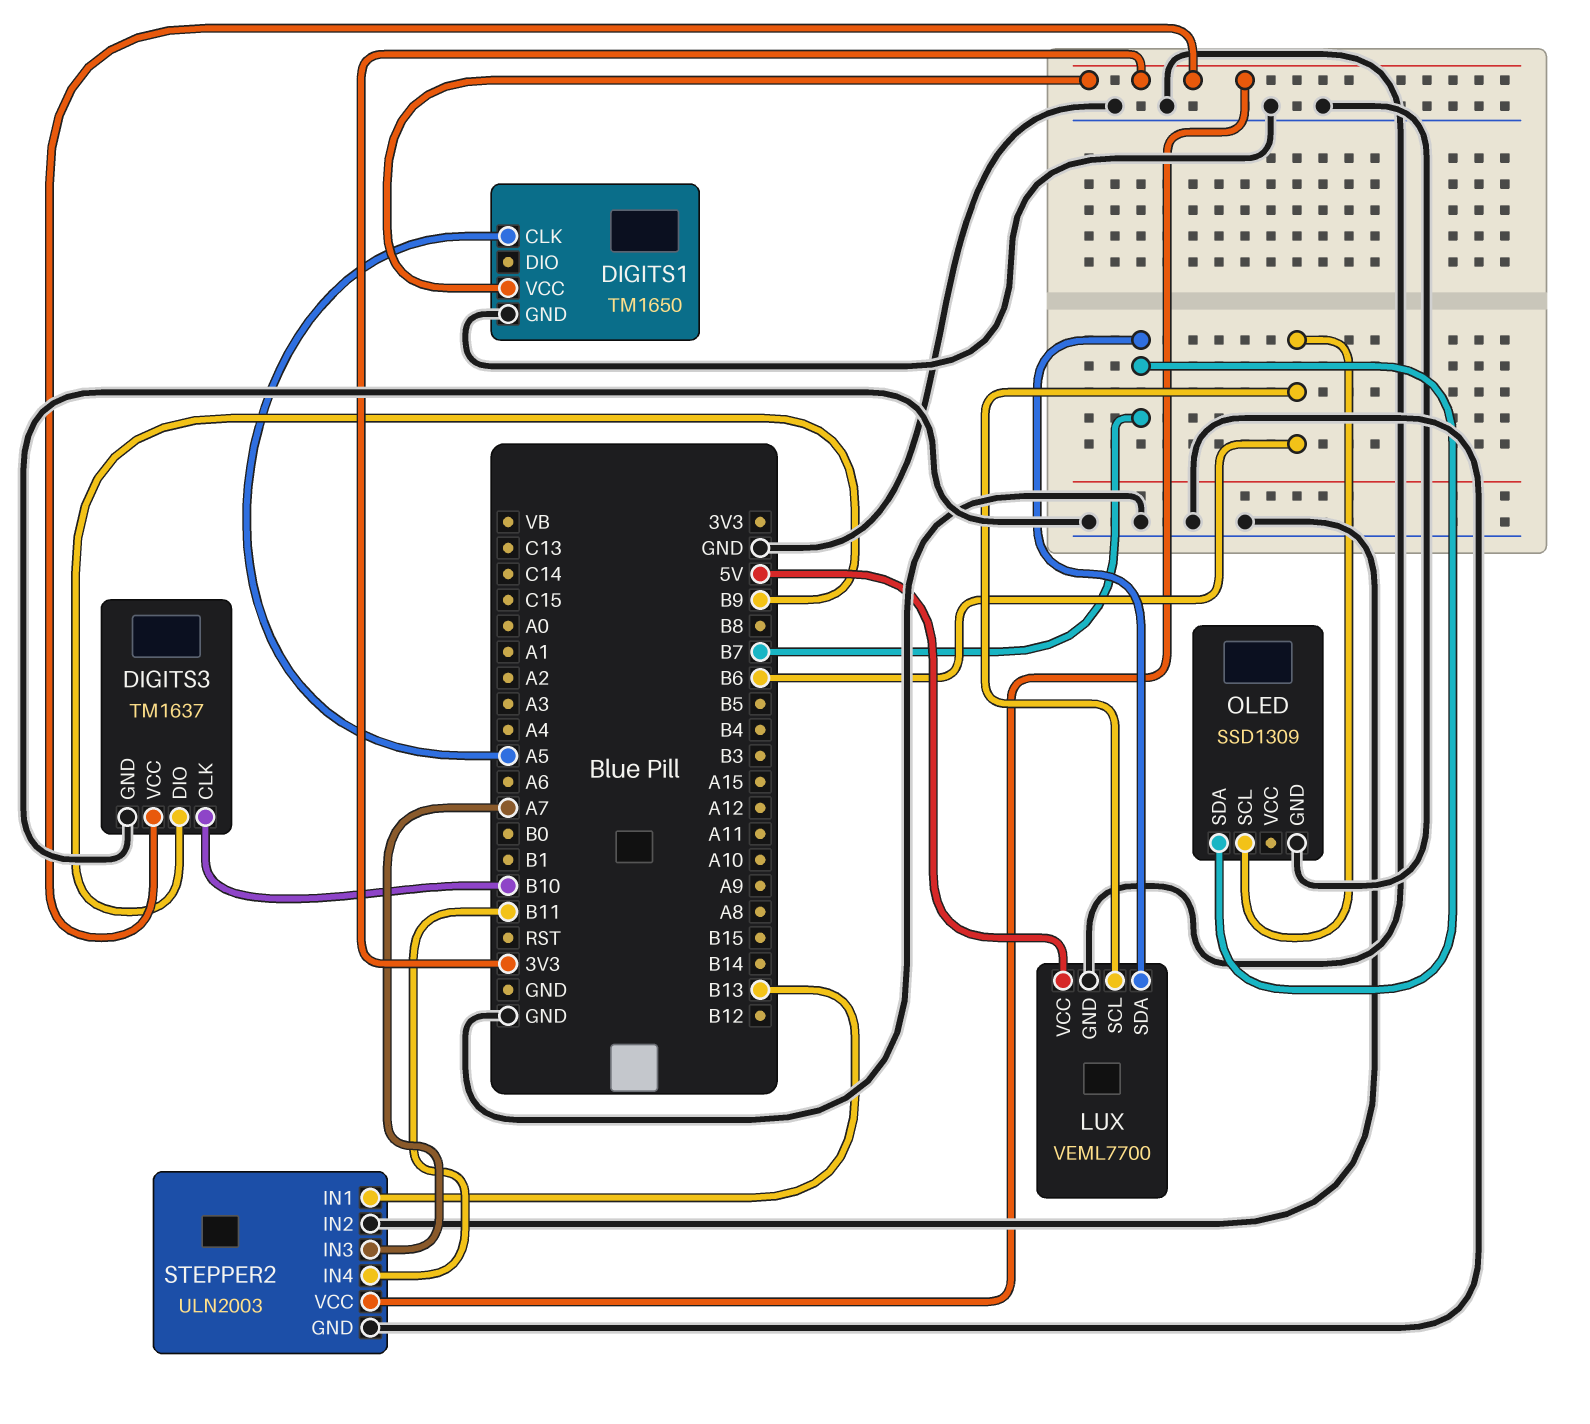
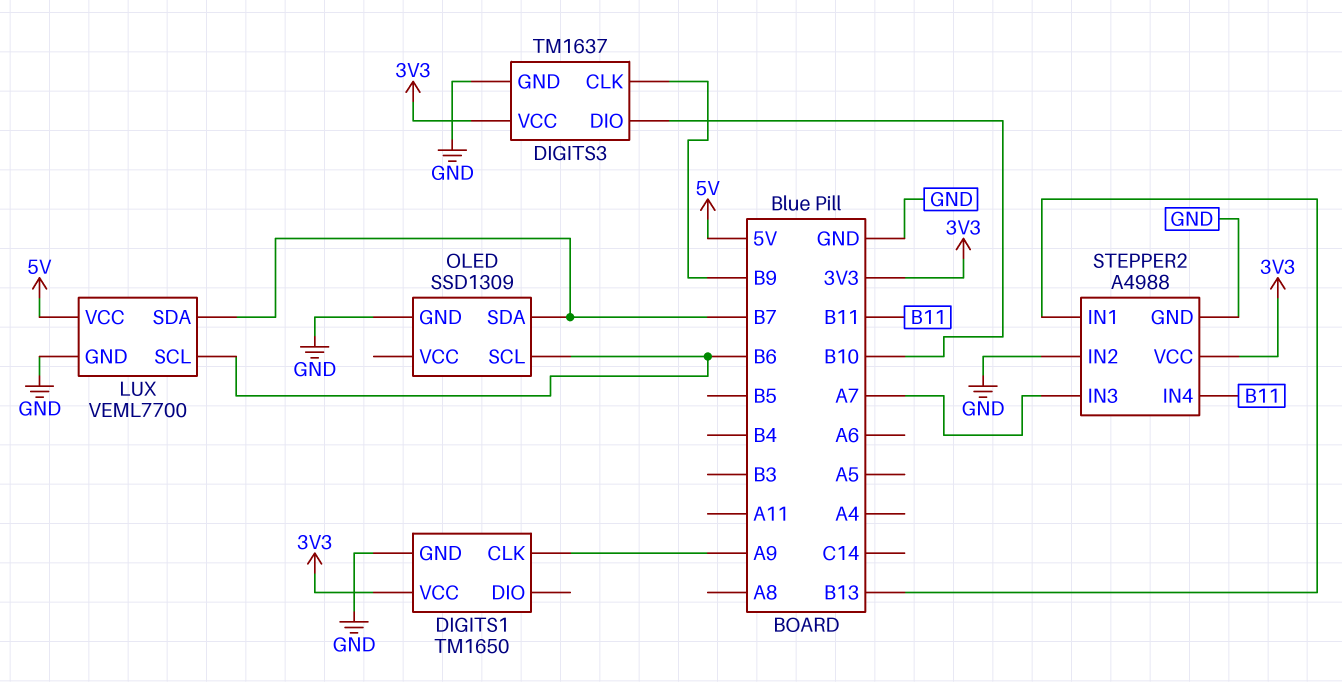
DIGITS1 pin CLK: A5 -> A9
DIGITS3 pin CLK: B10 -> B9
DIGITS3 pin DIO: B9 -> B10
STEPPER2: ULN2003 -> A4988

